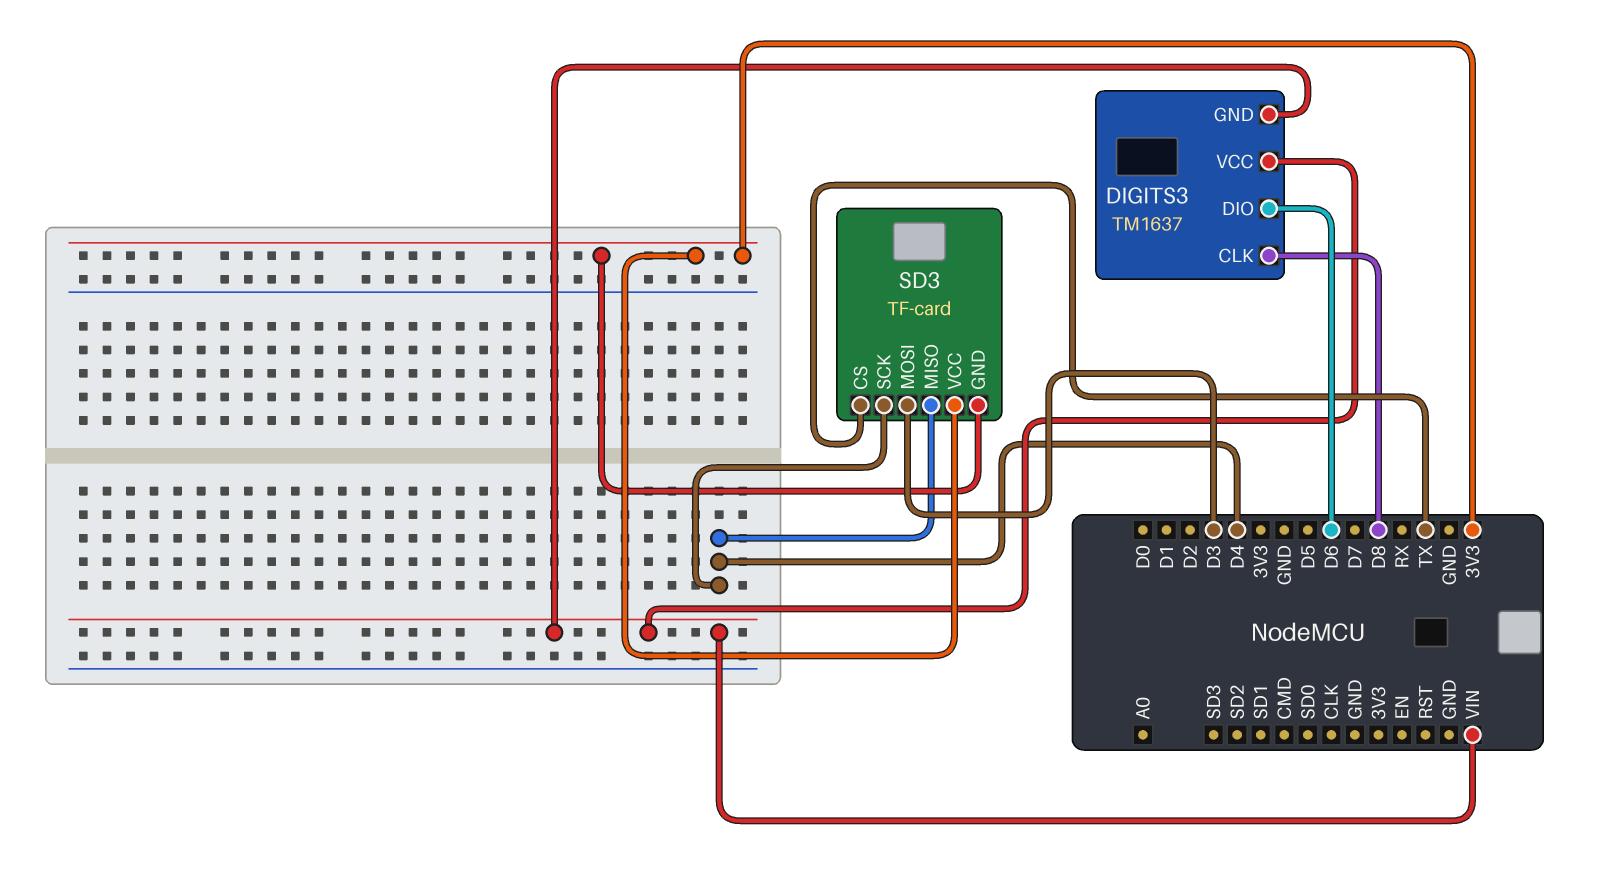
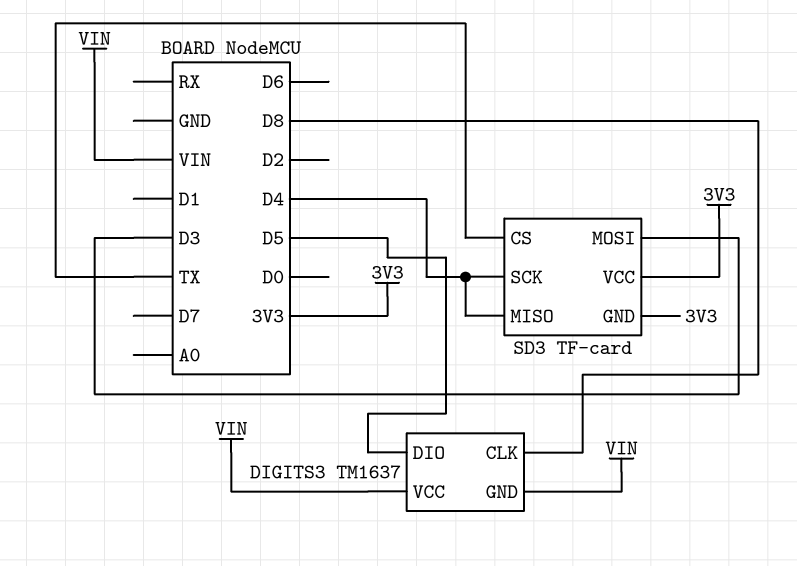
DIGITS3 pin DIO: D6 -> D5

